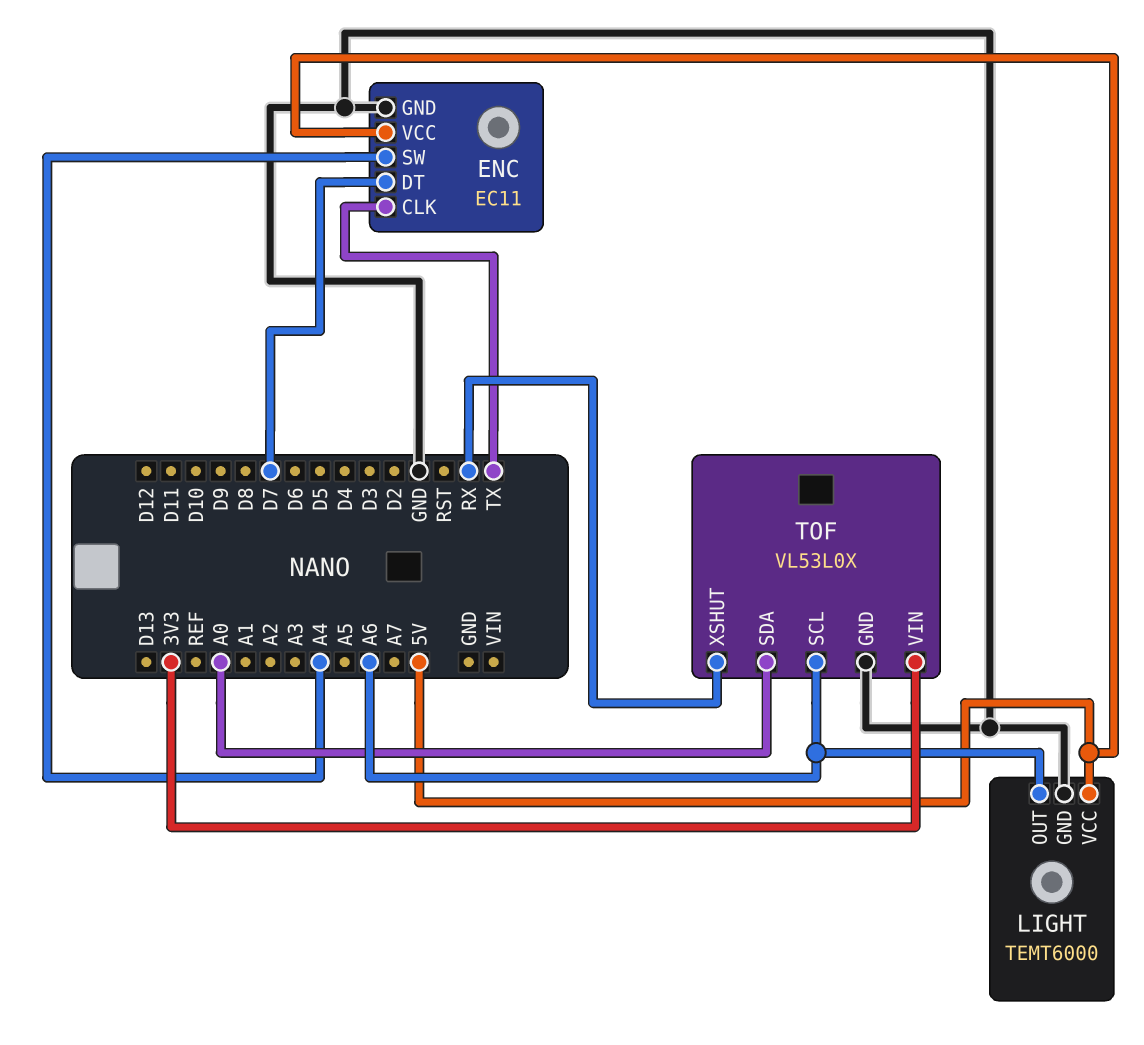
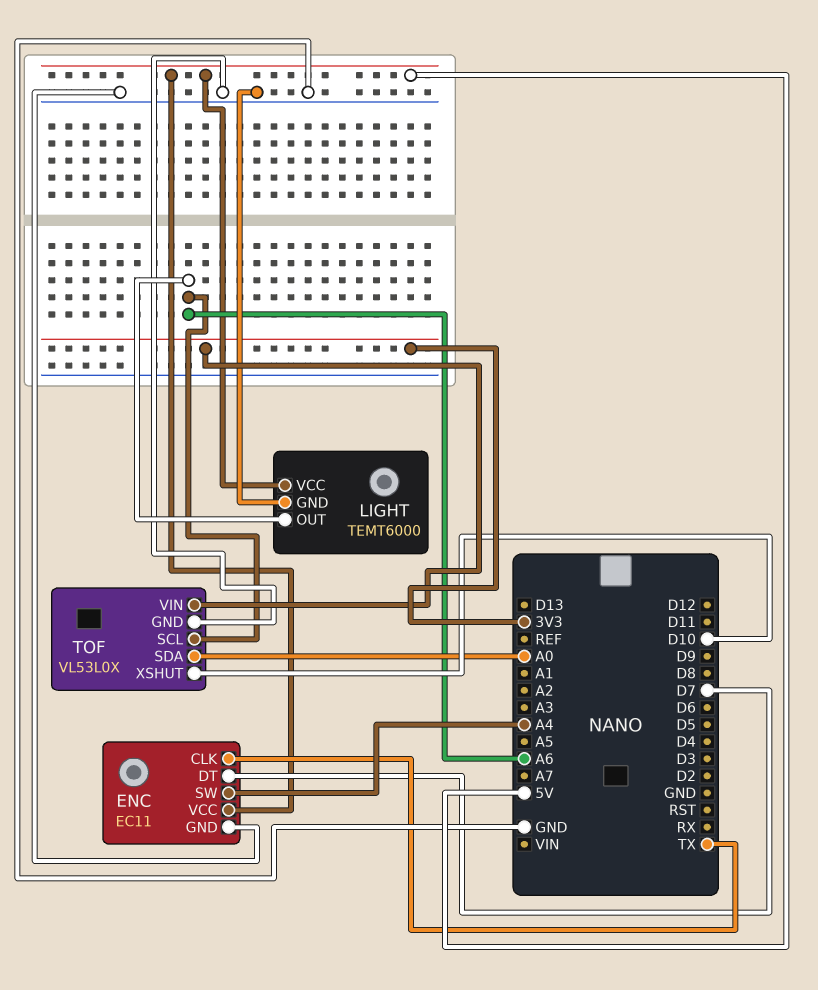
TOF pin XSHUT: RX -> D10

